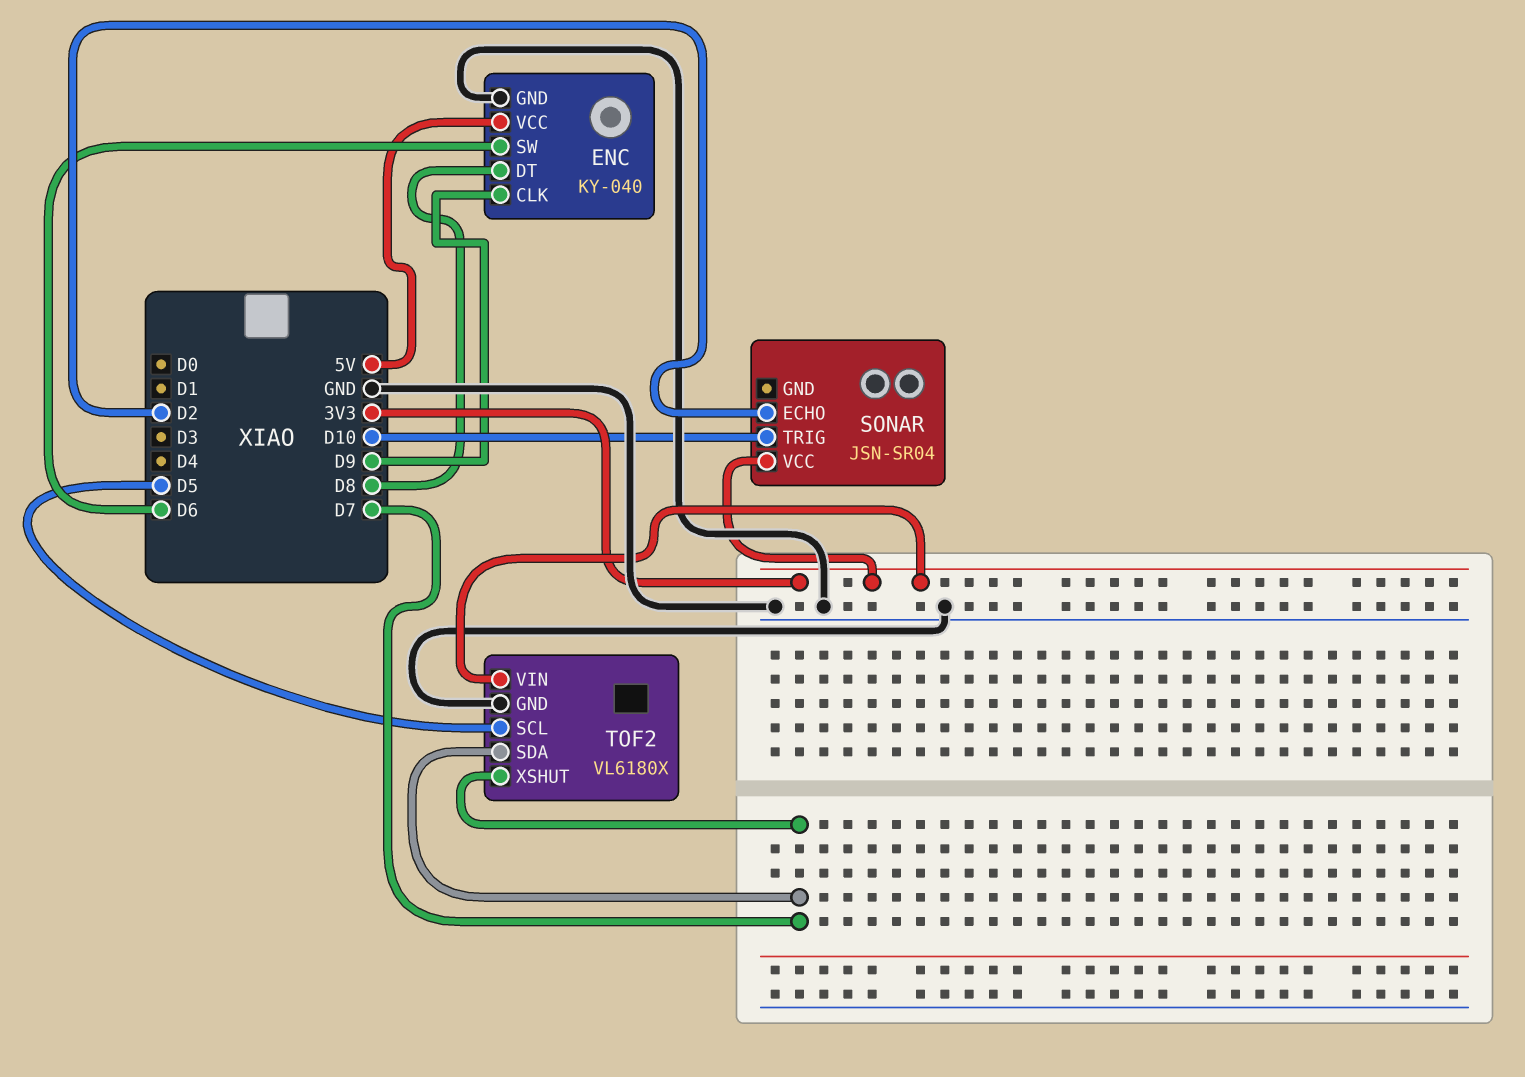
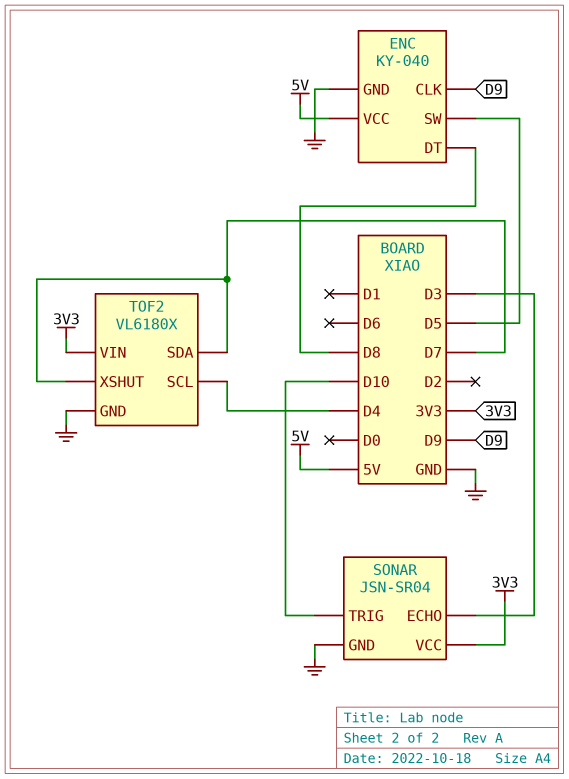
ENC pin SW: D6 -> D5
SONAR pin ECHO: D2 -> D3
SONAR pin GND: none -> GND
TOF2 pin SCL: D5 -> D4

